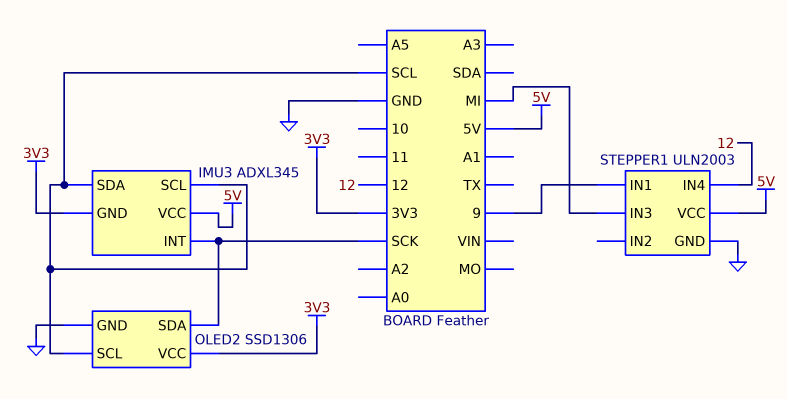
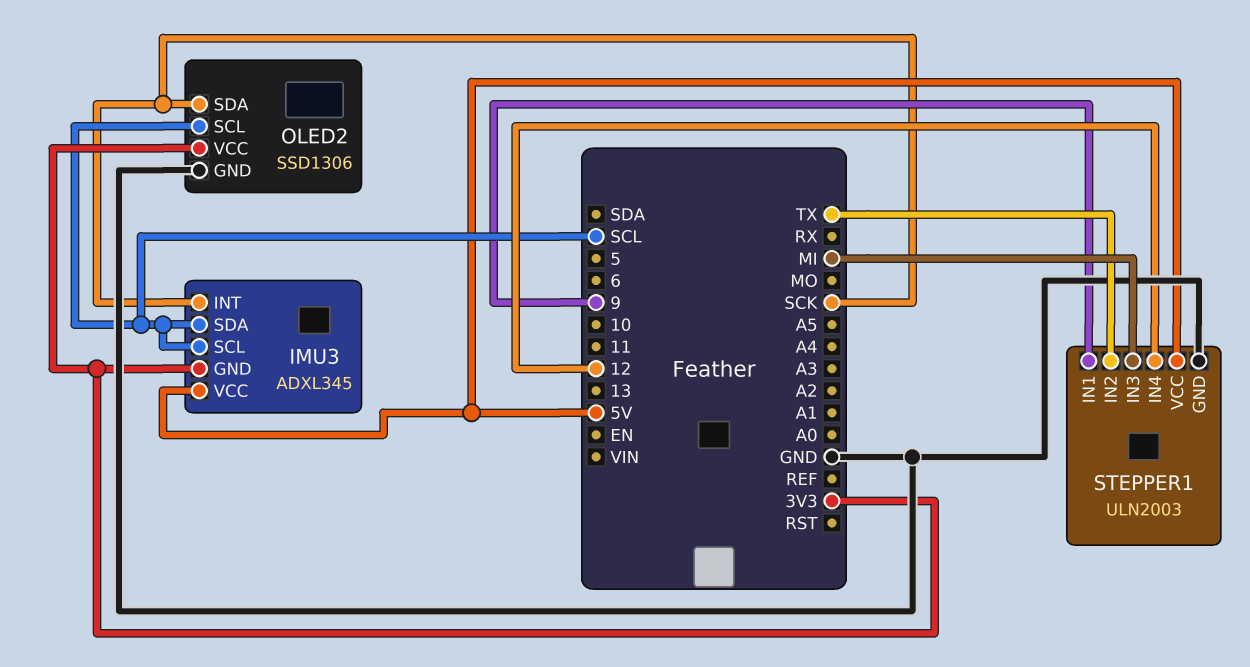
STEPPER1 pin IN2: none -> TX

